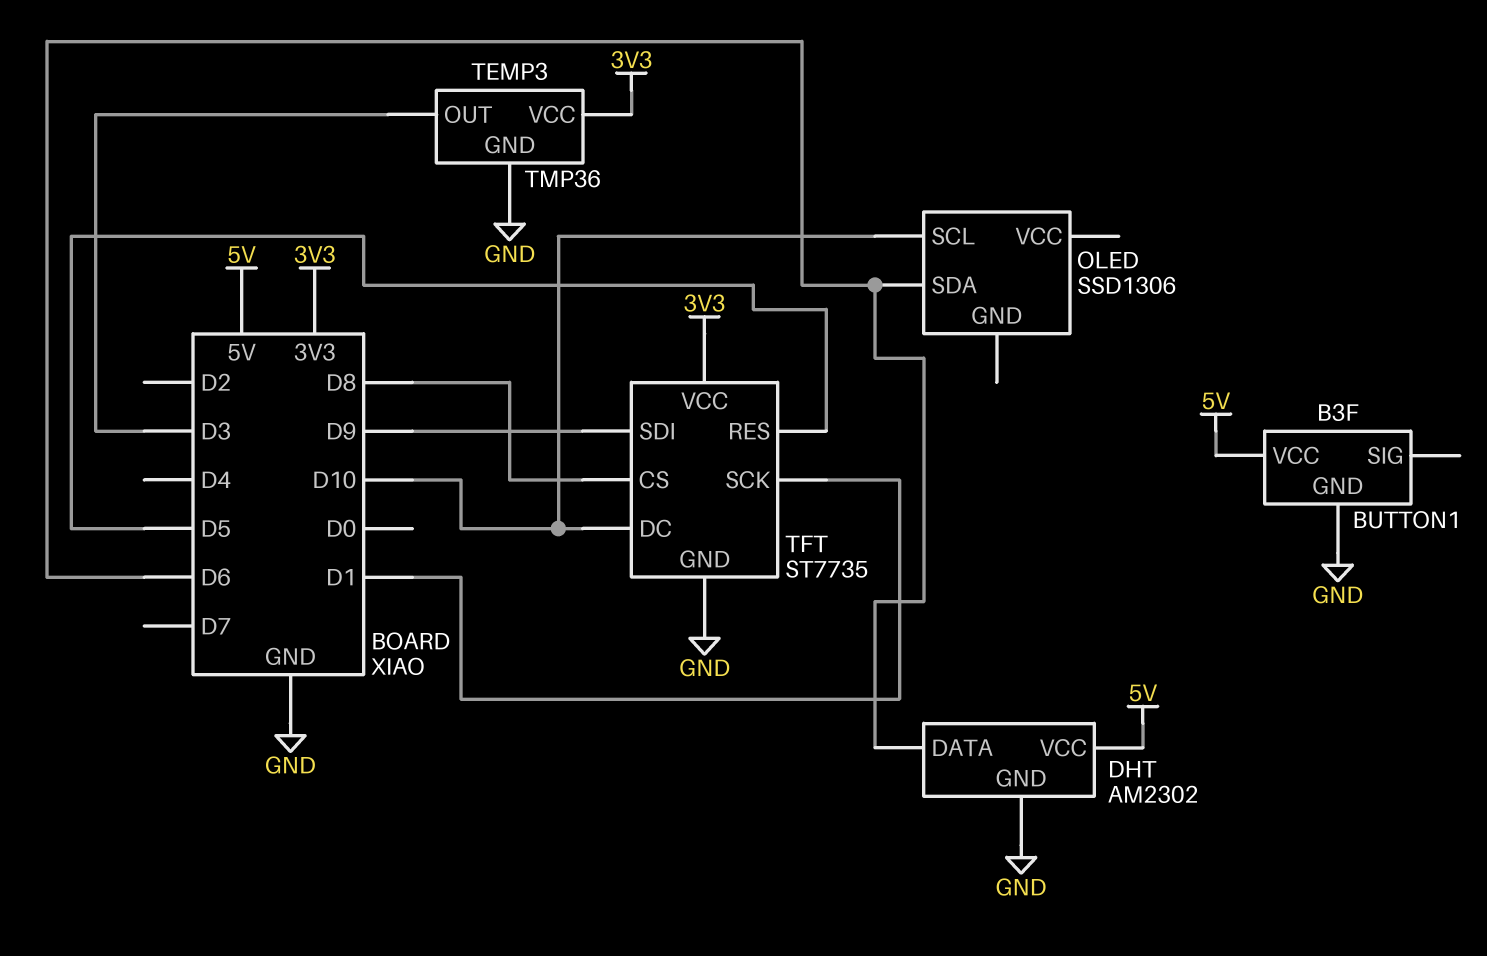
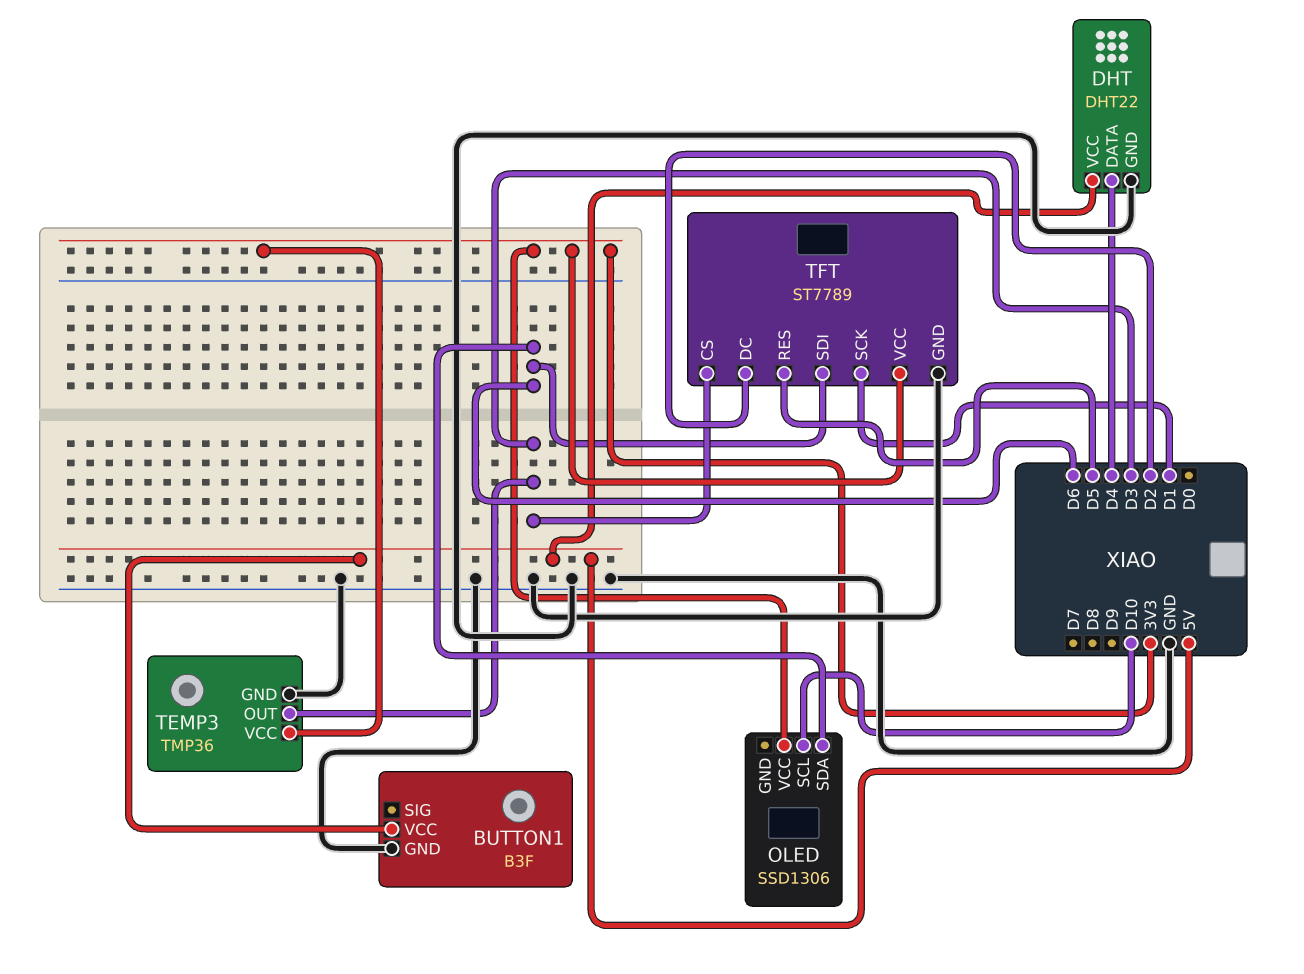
DHT: AM2302 -> DHT22
DHT pin DATA: D6 -> D4
OLED pin VCC: none -> 3V3
TFT: ST7735 -> ST7789
TFT pin CS: D8 -> D3
TFT pin DC: D10 -> D2
TFT pin SDI: D9 -> D6

